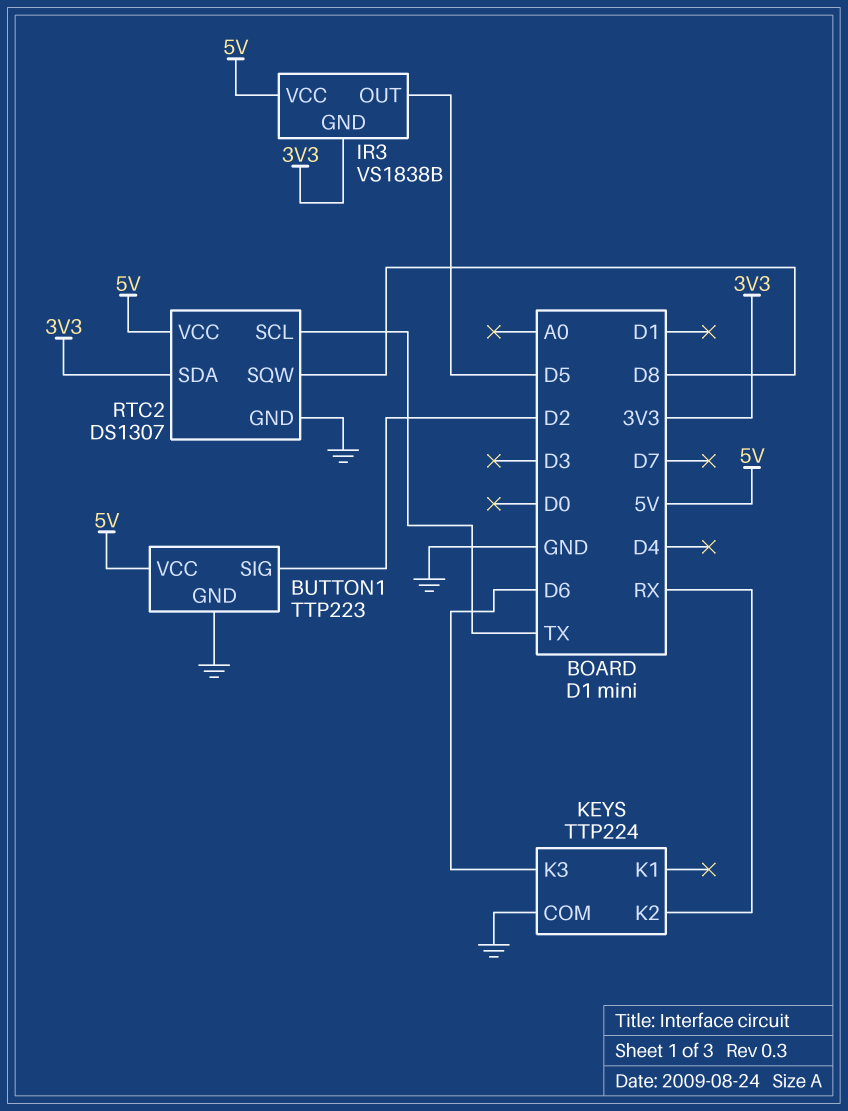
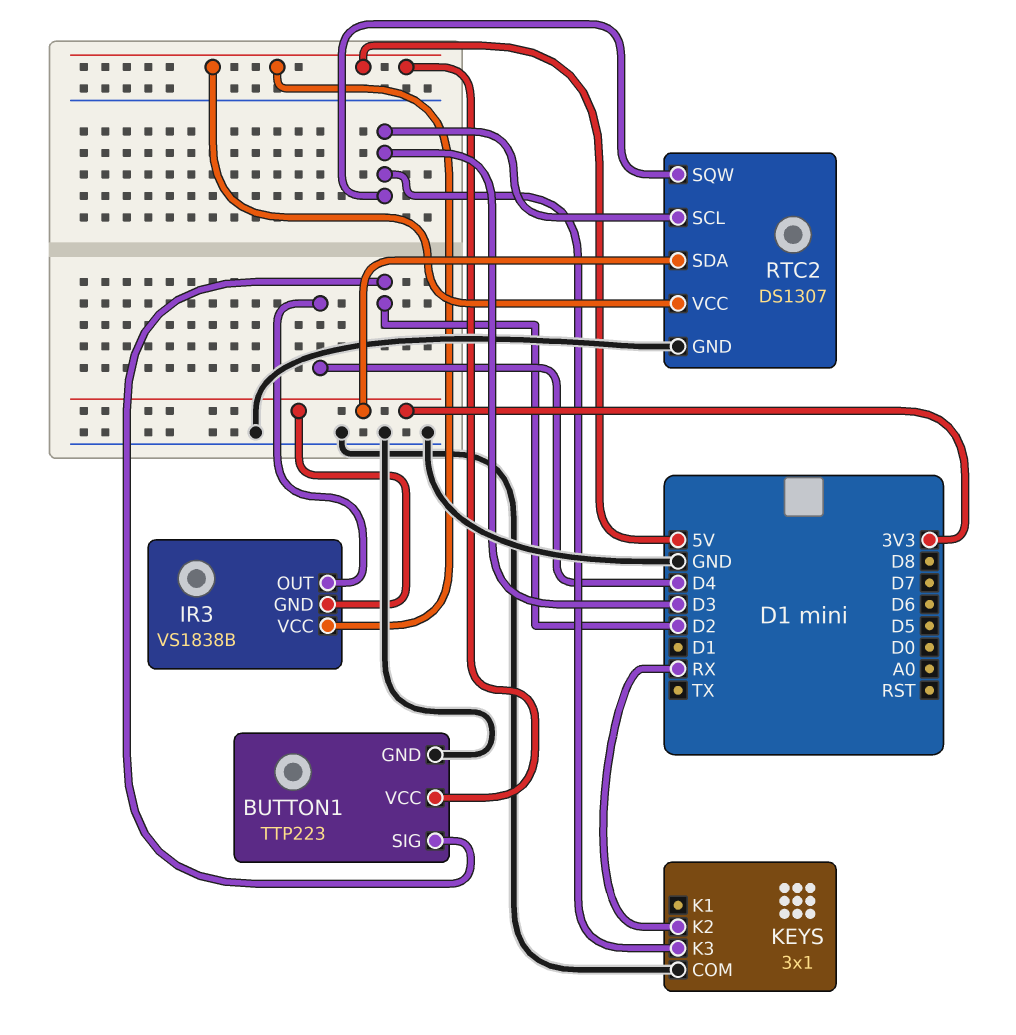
IR3 pin OUT: D5 -> D4
KEYS: TTP224 -> 3x1
KEYS pin K3: D6 -> D3
RTC2 pin SCL: TX -> D3
RTC2 pin SQW: D8 -> D3

